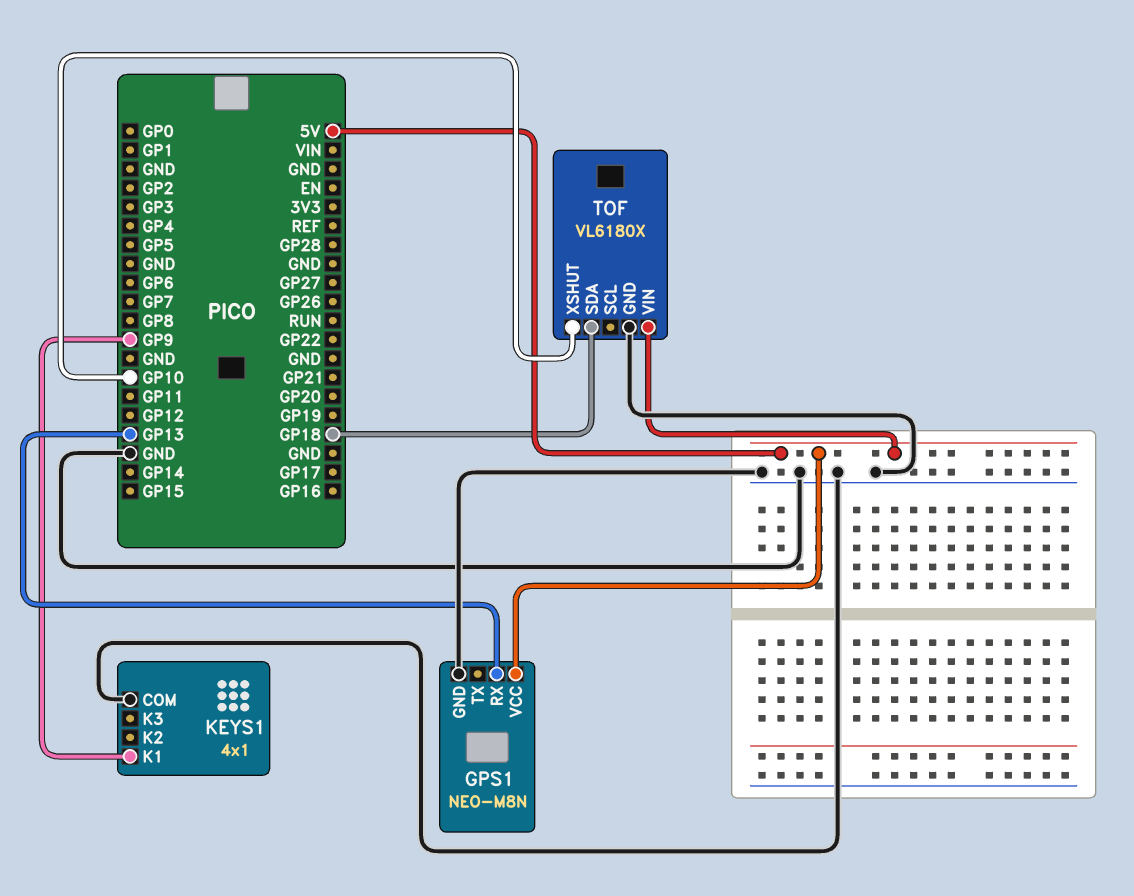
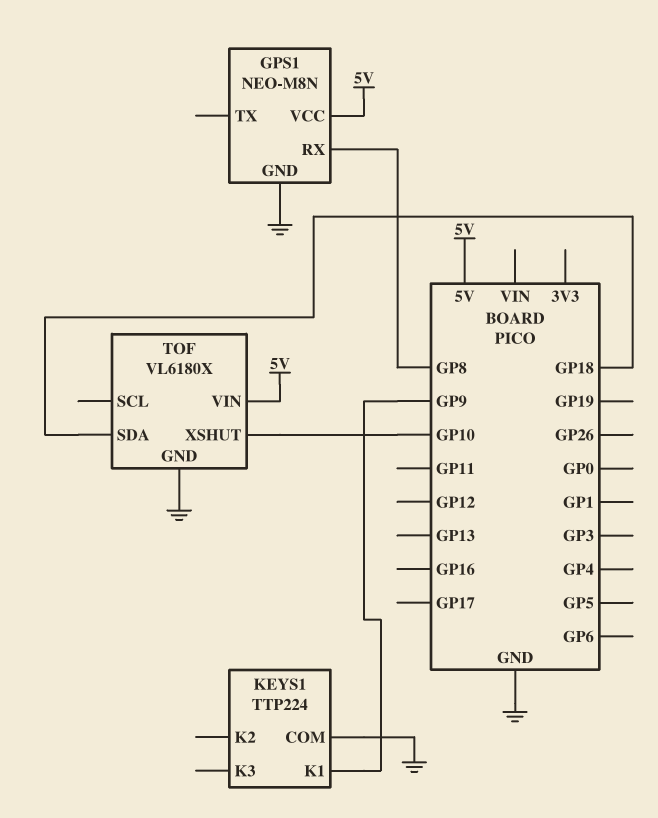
GPS1 pin RX: GP13 -> GP8
KEYS1: 4x1 -> TTP224

